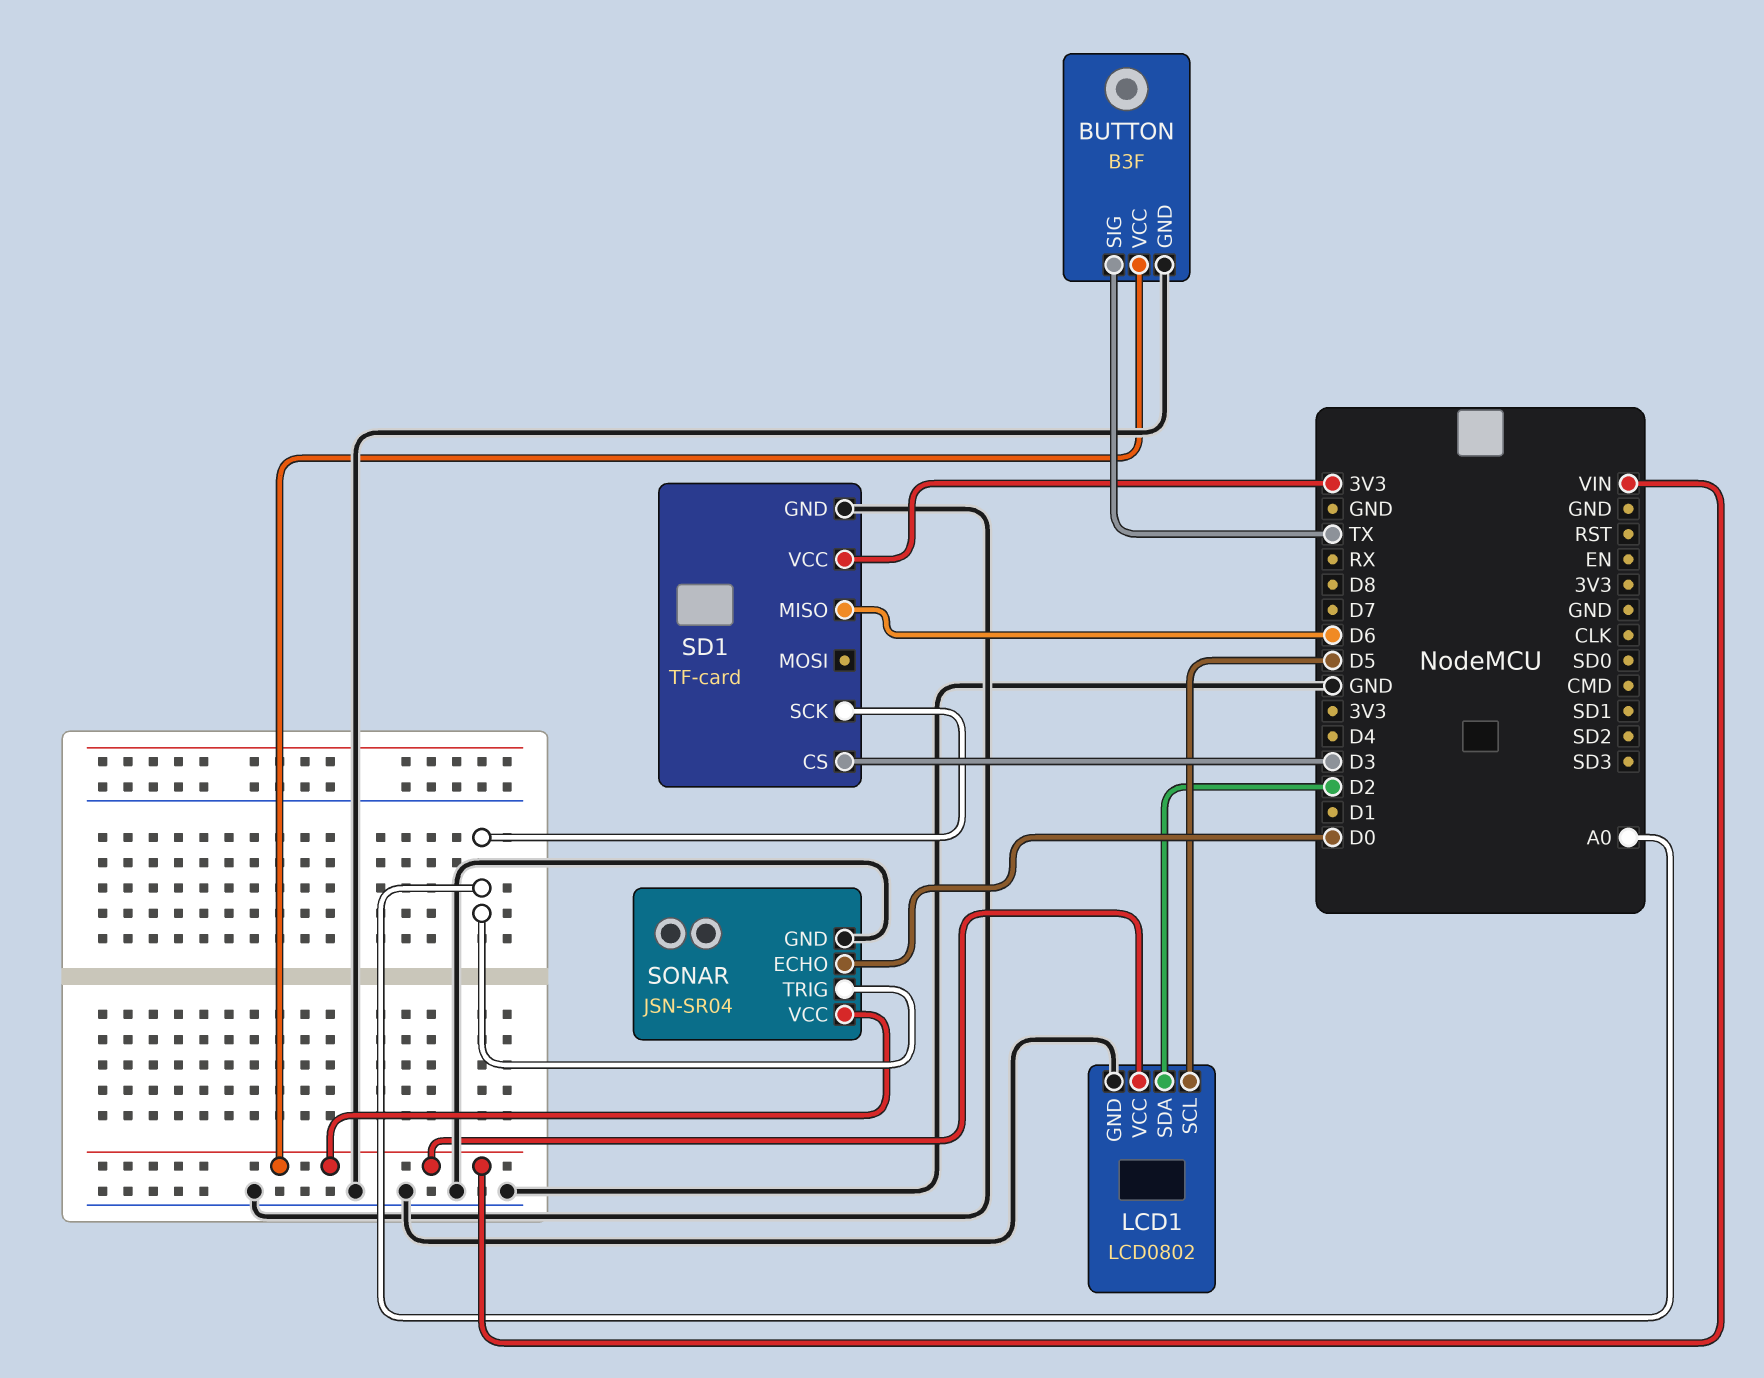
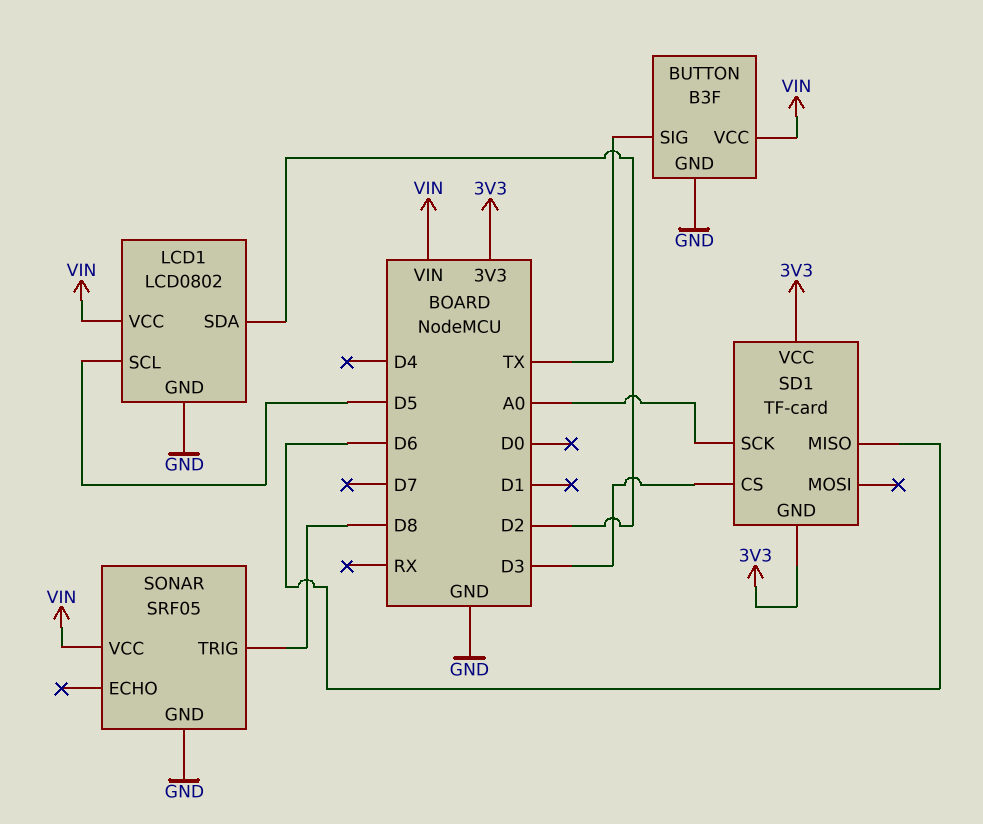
SD1 pin GND: GND -> 3V3
SONAR: JSN-SR04 -> SRF05
SONAR pin ECHO: D0 -> none
SONAR pin TRIG: A0 -> D8

